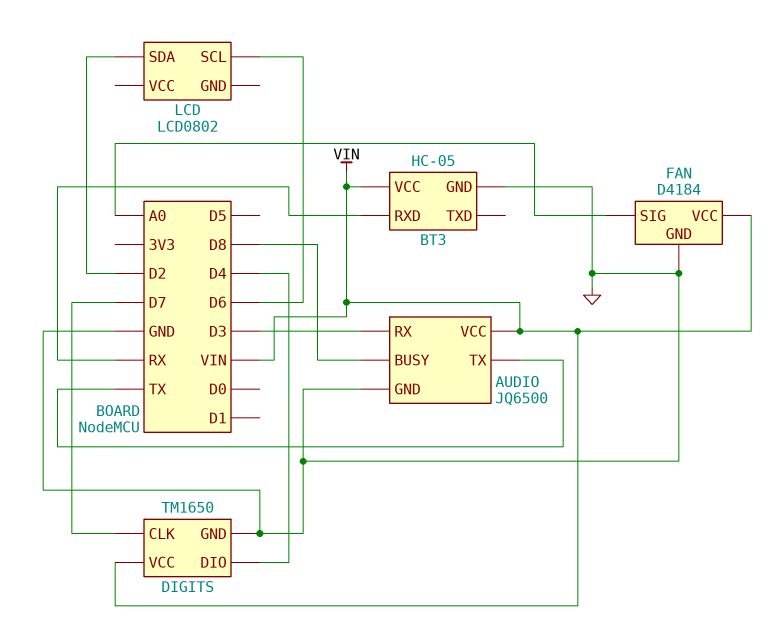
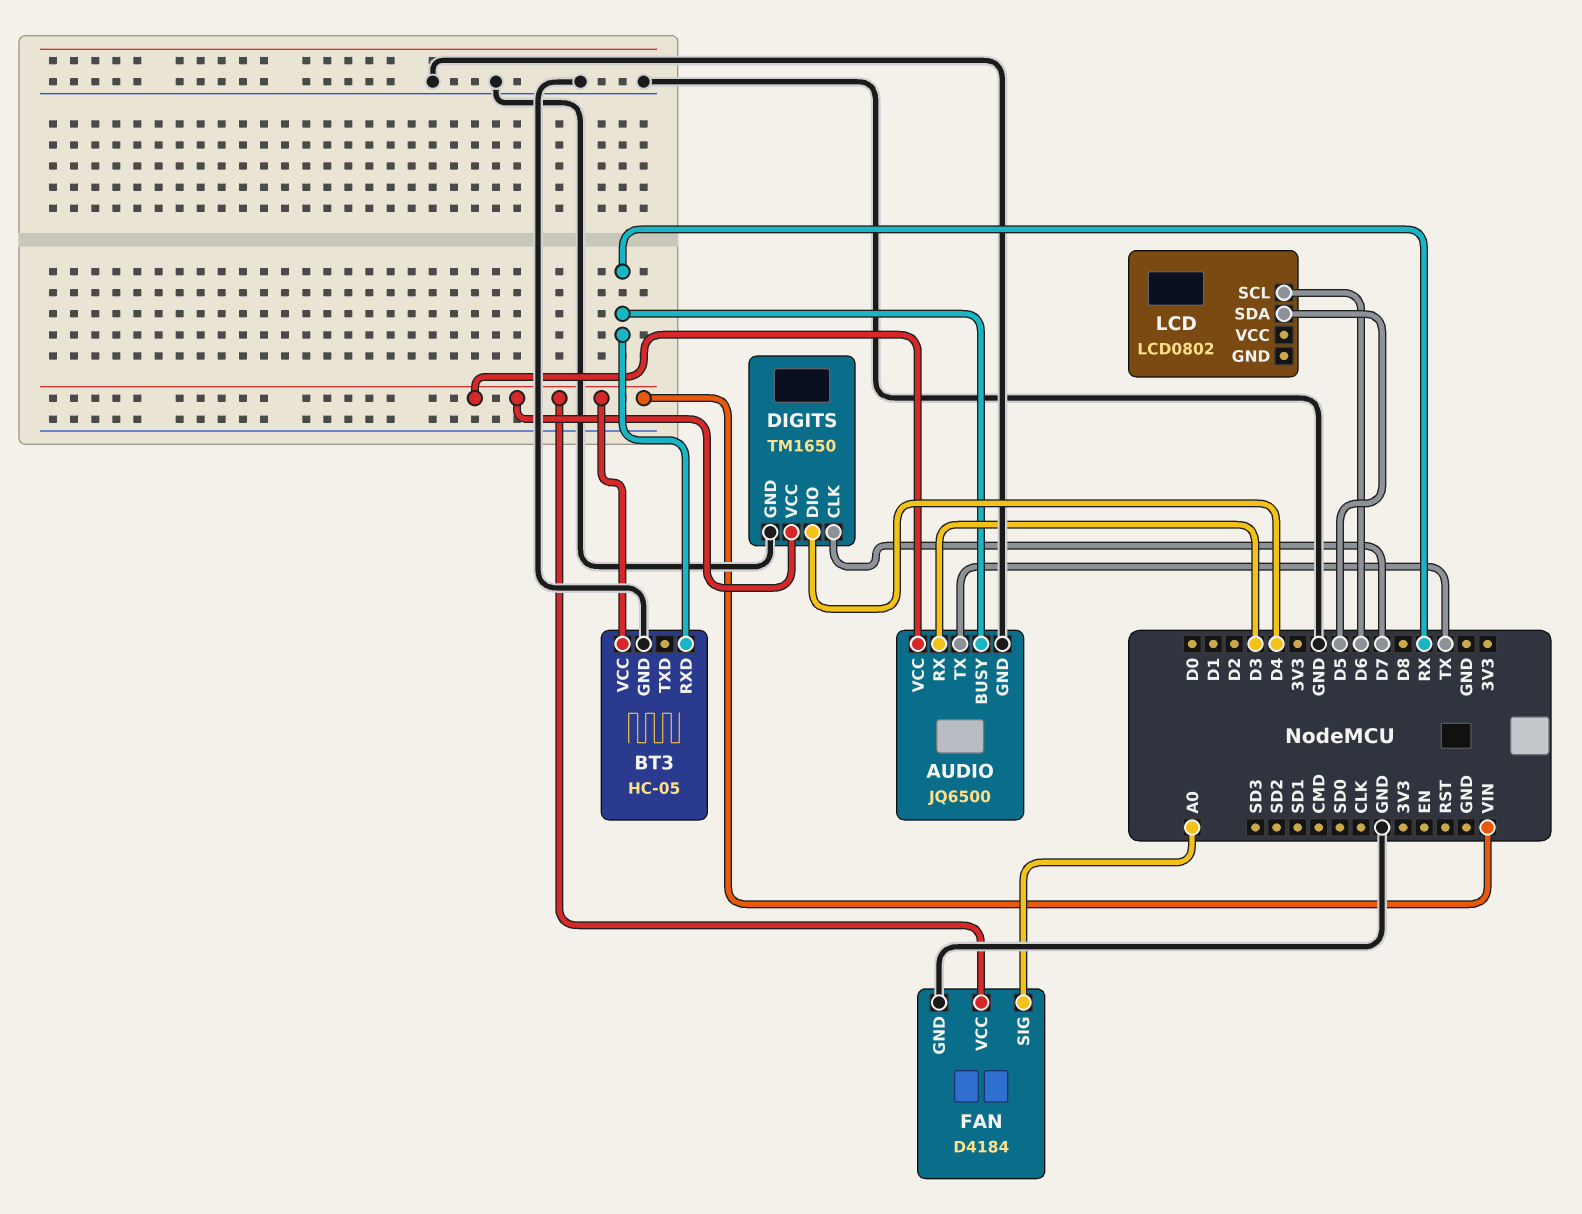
AUDIO pin BUSY: D8 -> RX
LCD pin SDA: D2 -> D5

